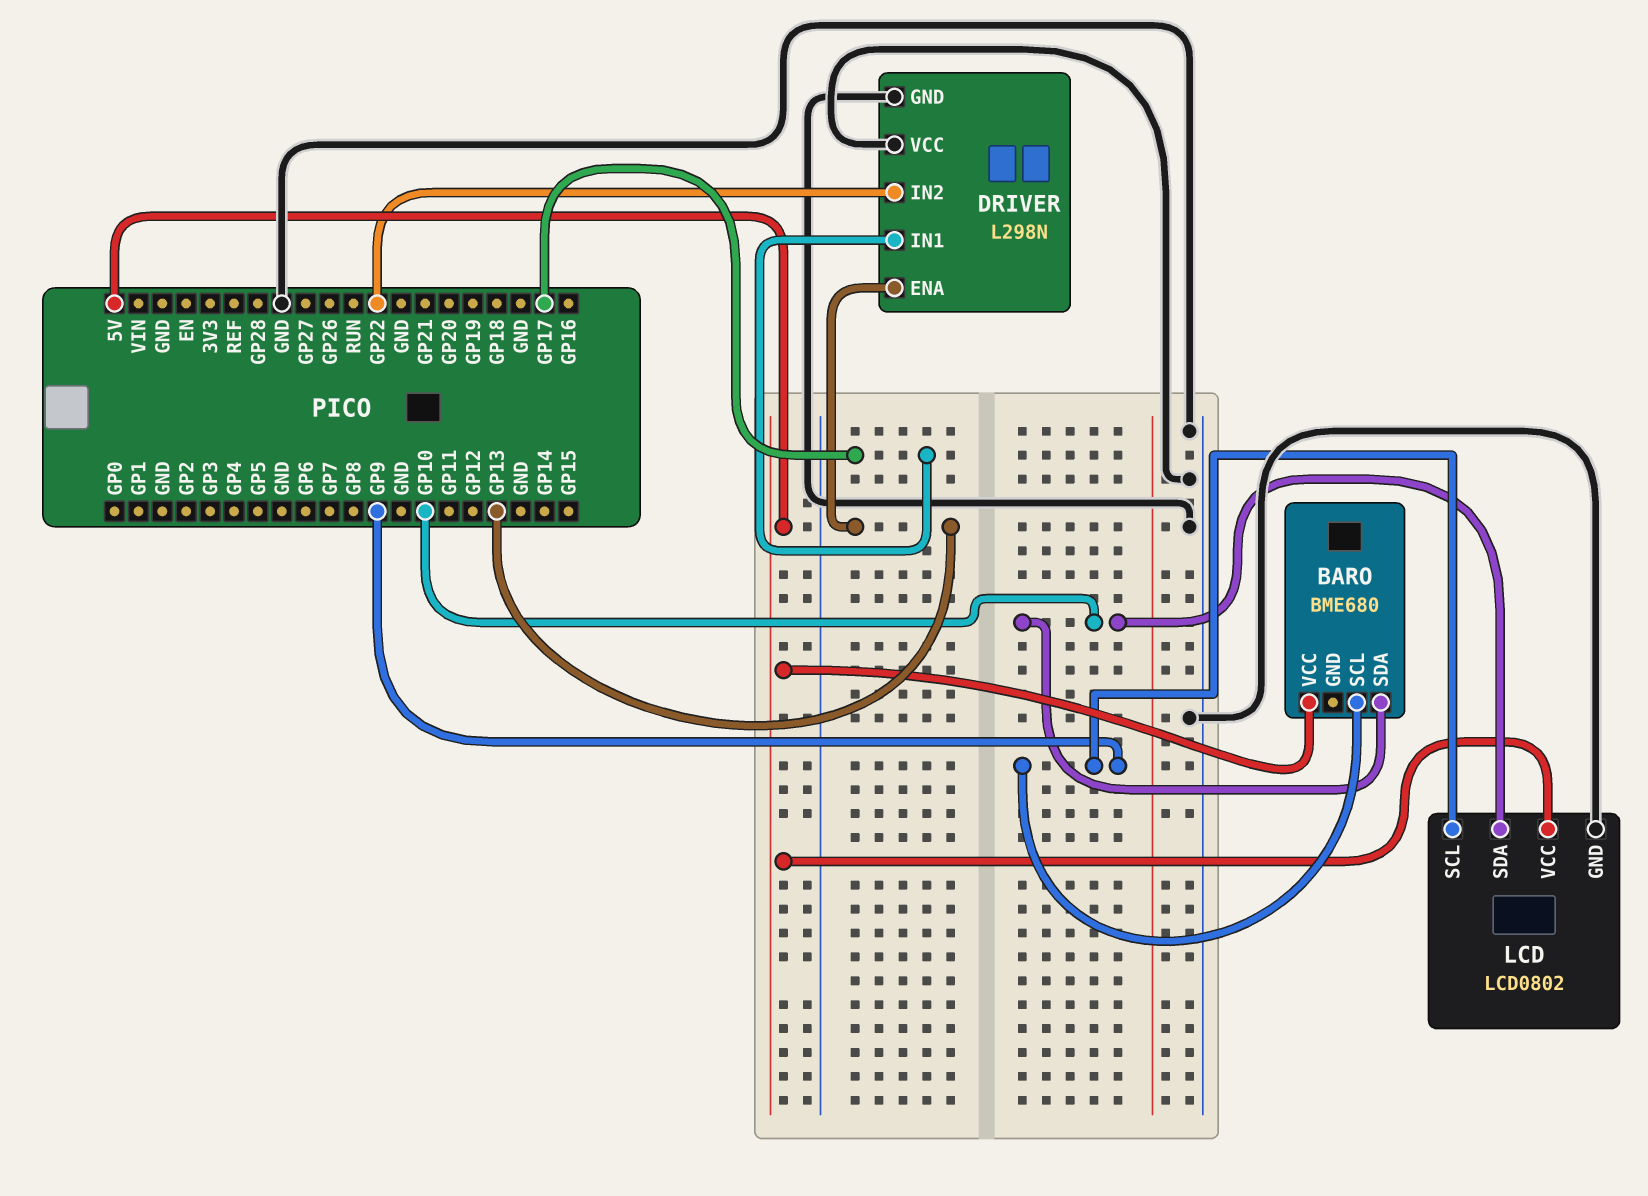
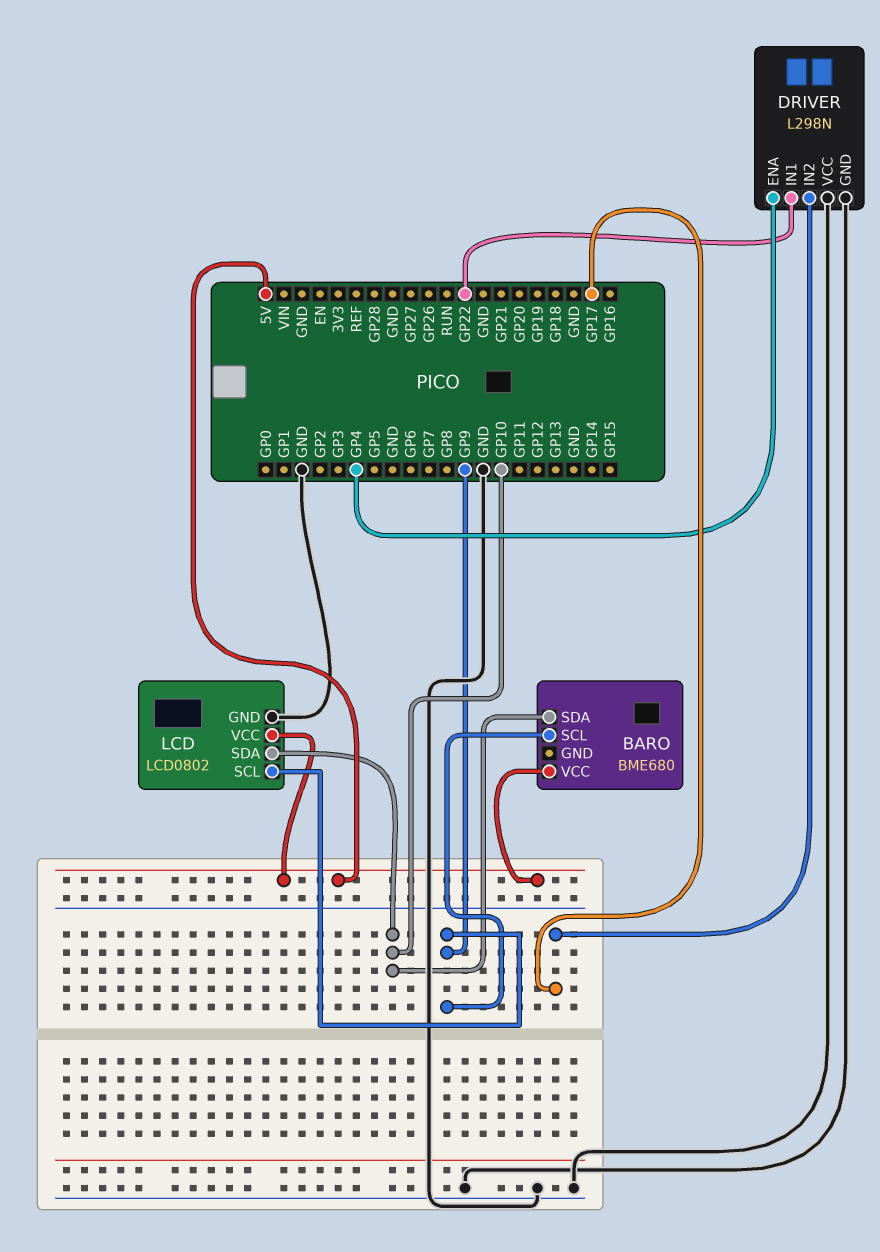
DRIVER pin ENA: GP13 -> GP4
DRIVER pin IN1: GP17 -> GP22
DRIVER pin IN2: GP22 -> GP17

